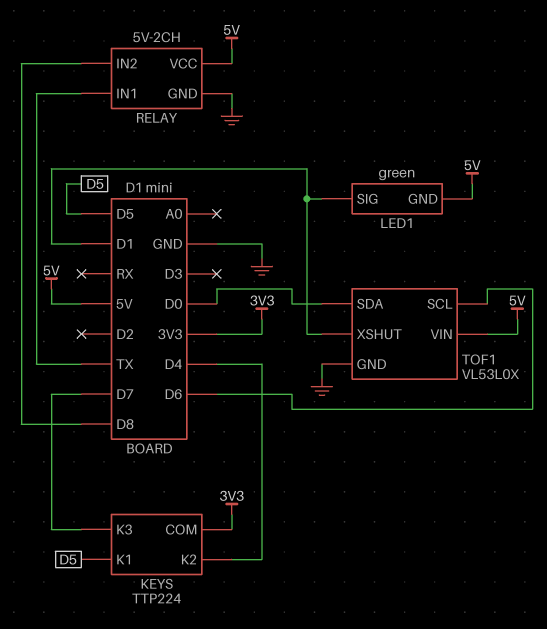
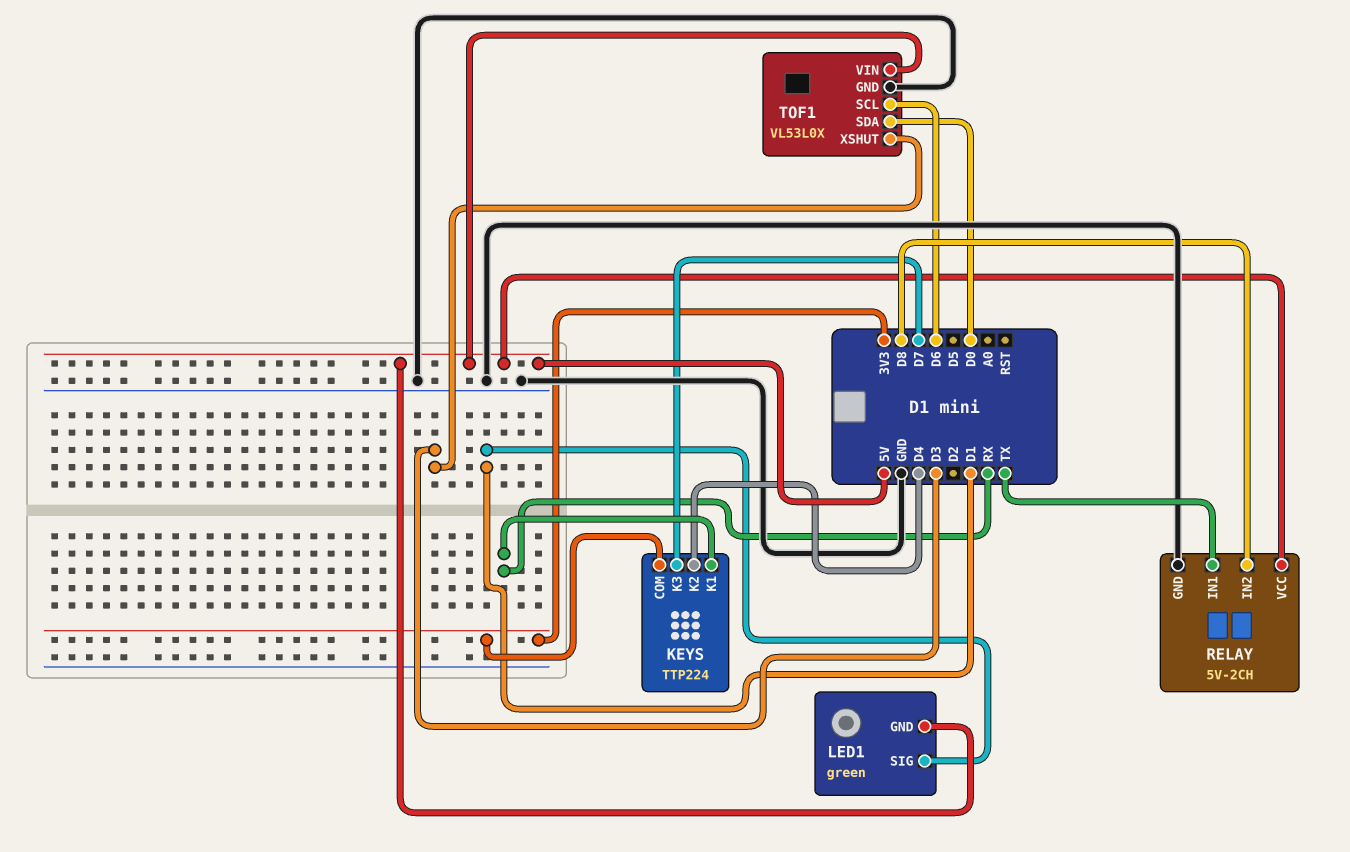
KEYS pin K1: D5 -> RX
TOF1 pin XSHUT: D1 -> D3

